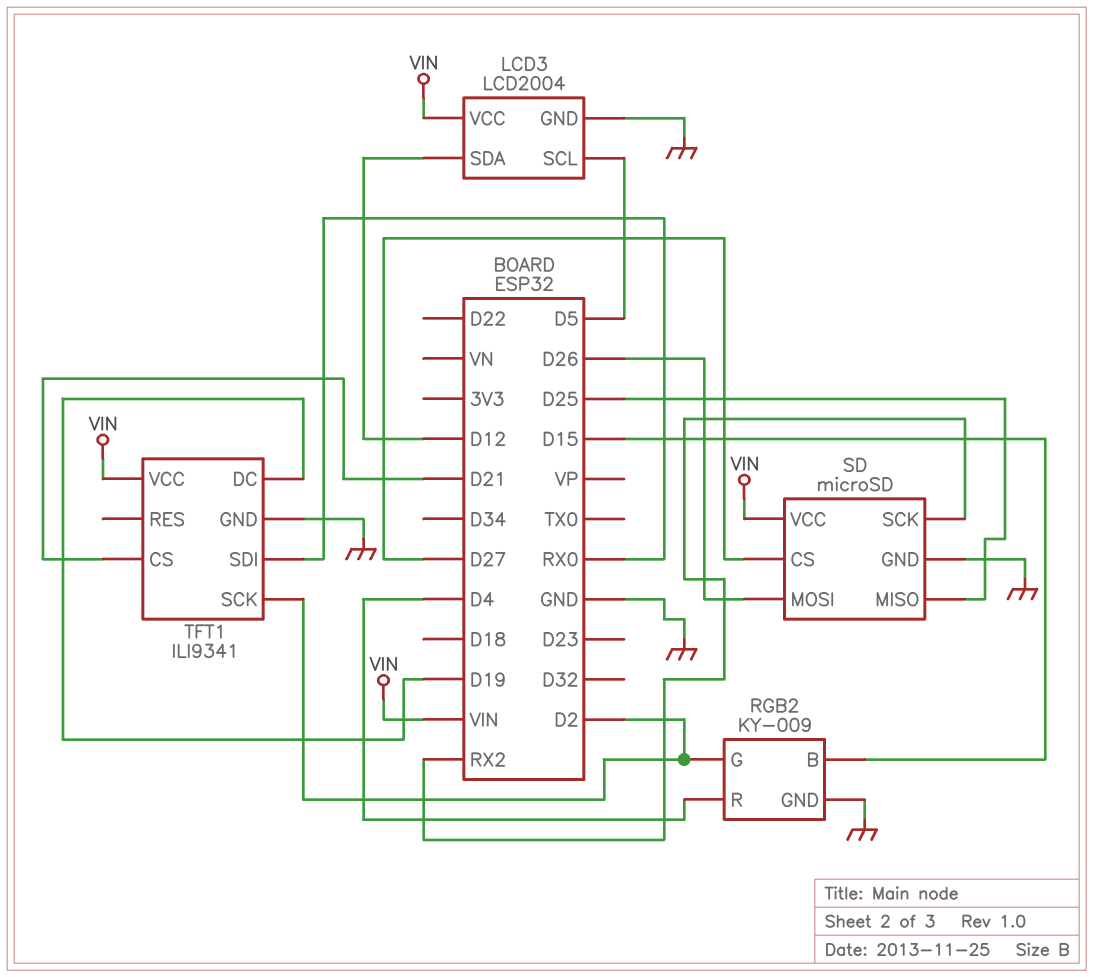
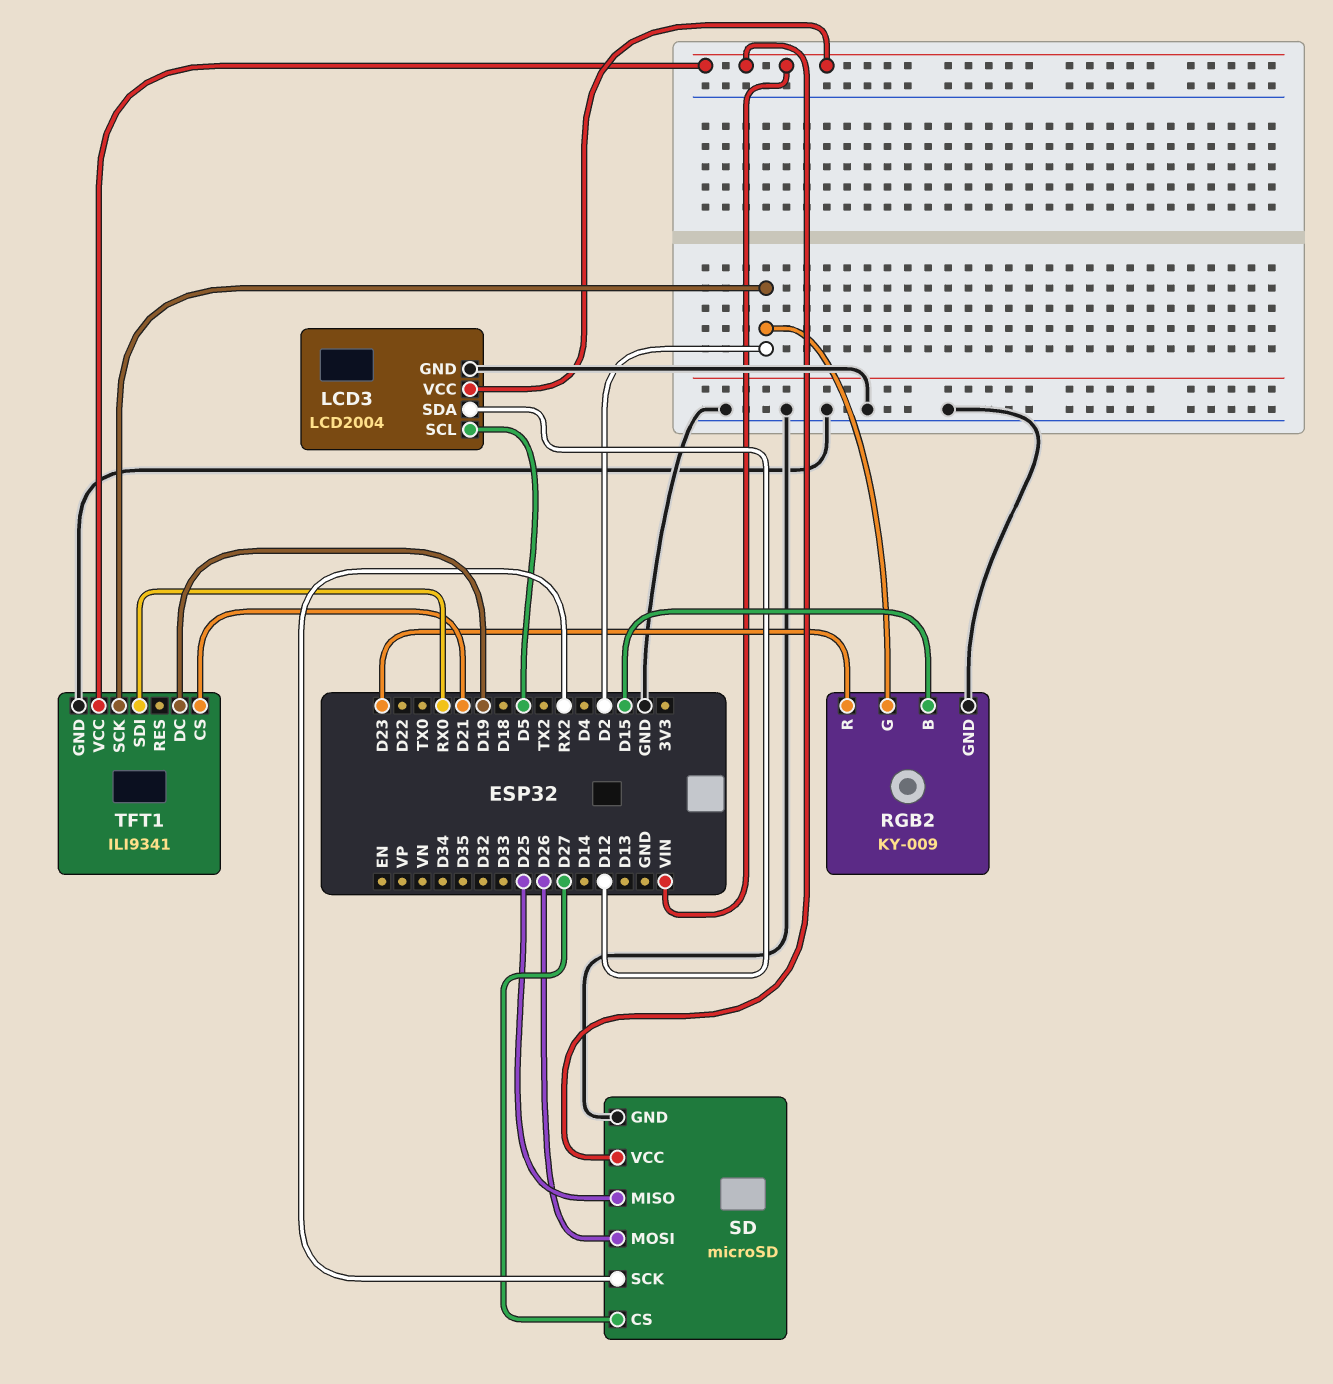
RGB2 pin R: D4 -> D23

